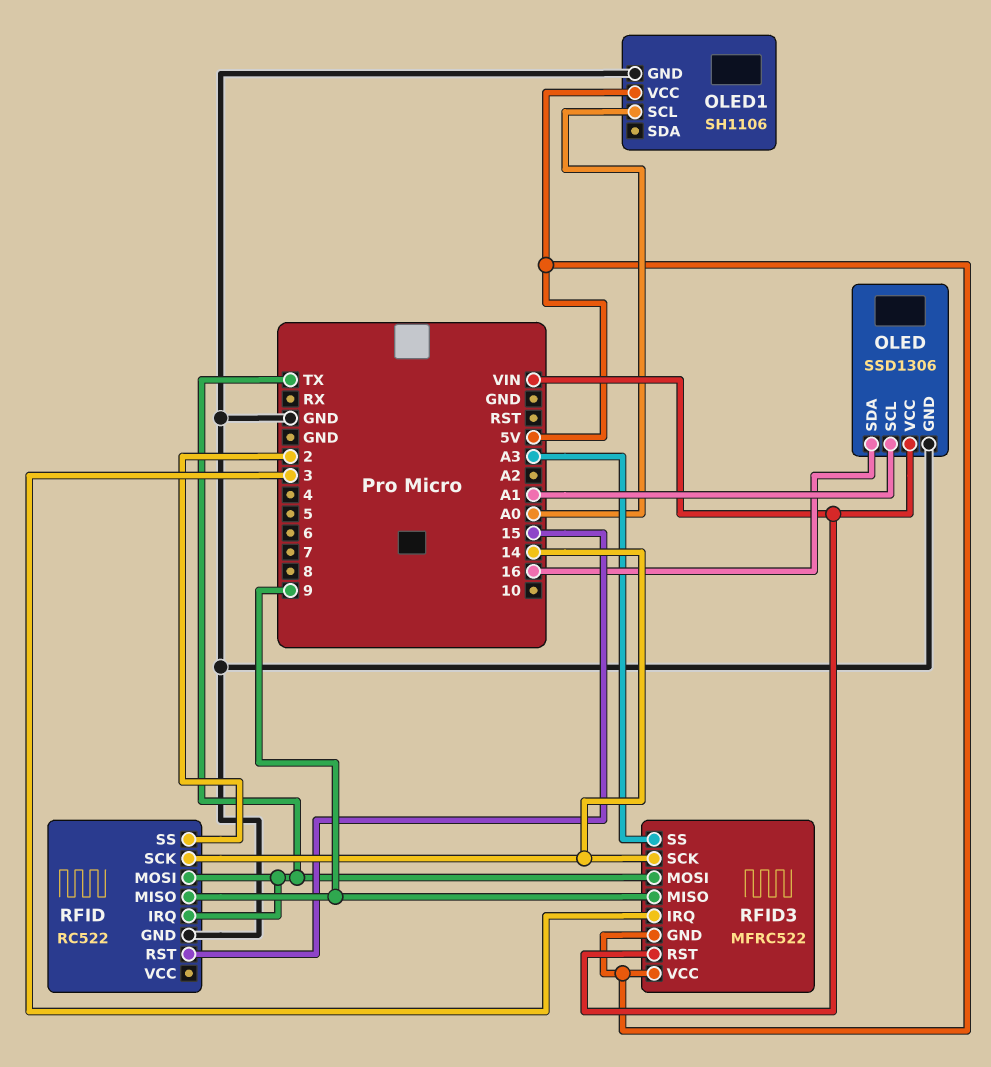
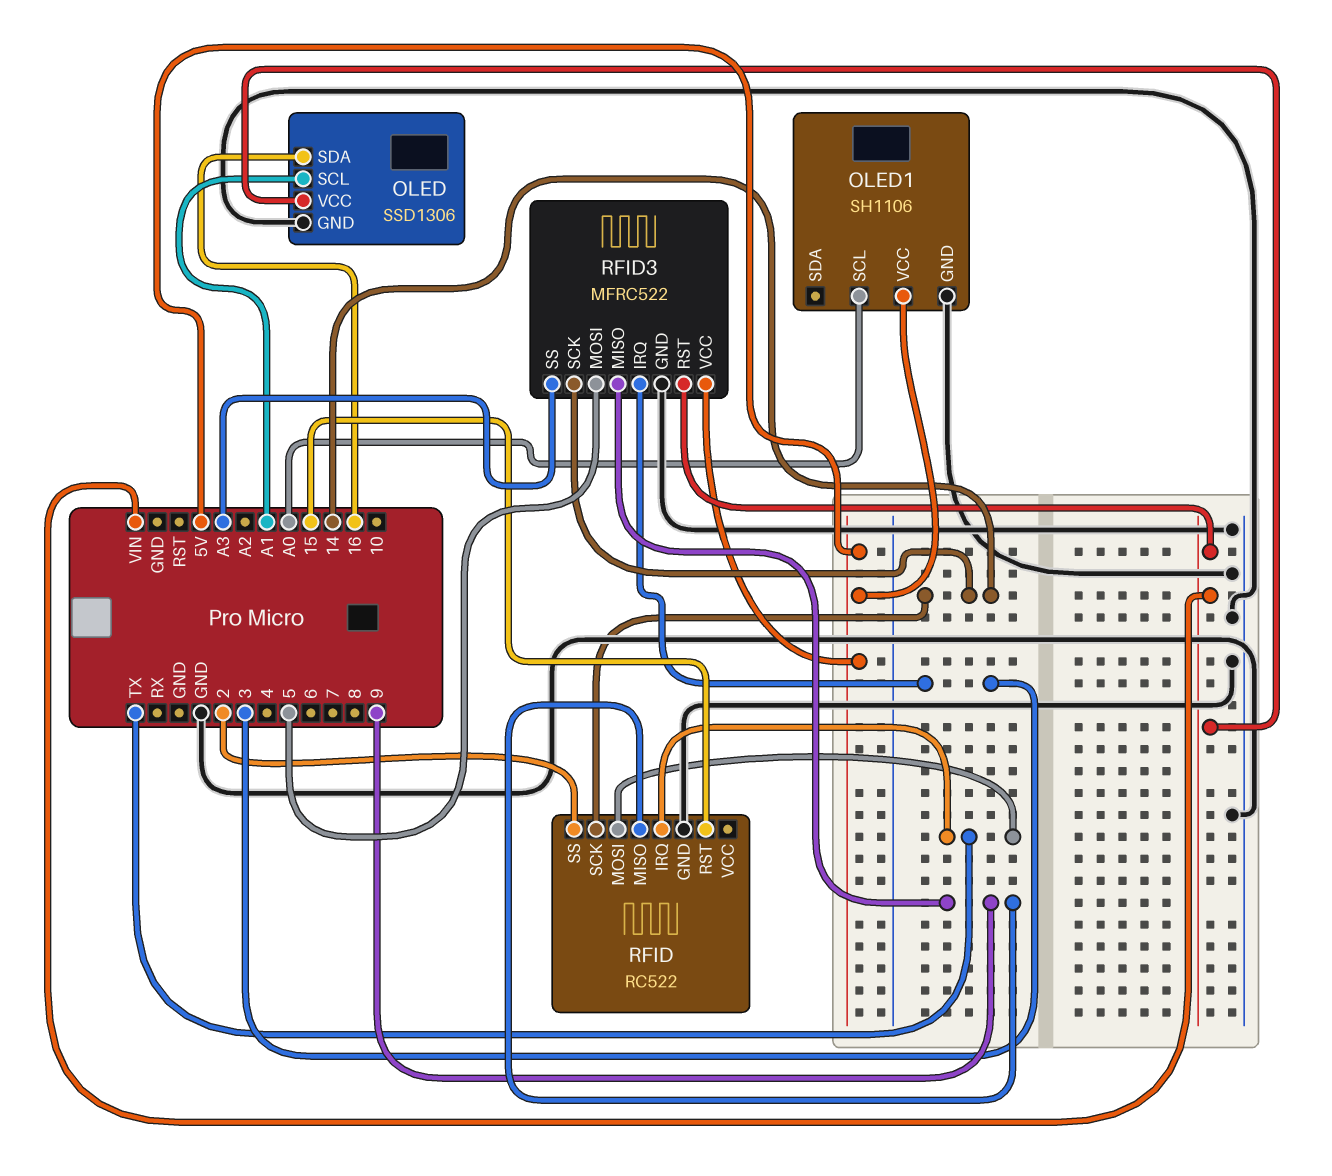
RFID3 pin GND: 5V -> GND
RFID3 pin MOSI: TX -> 5

